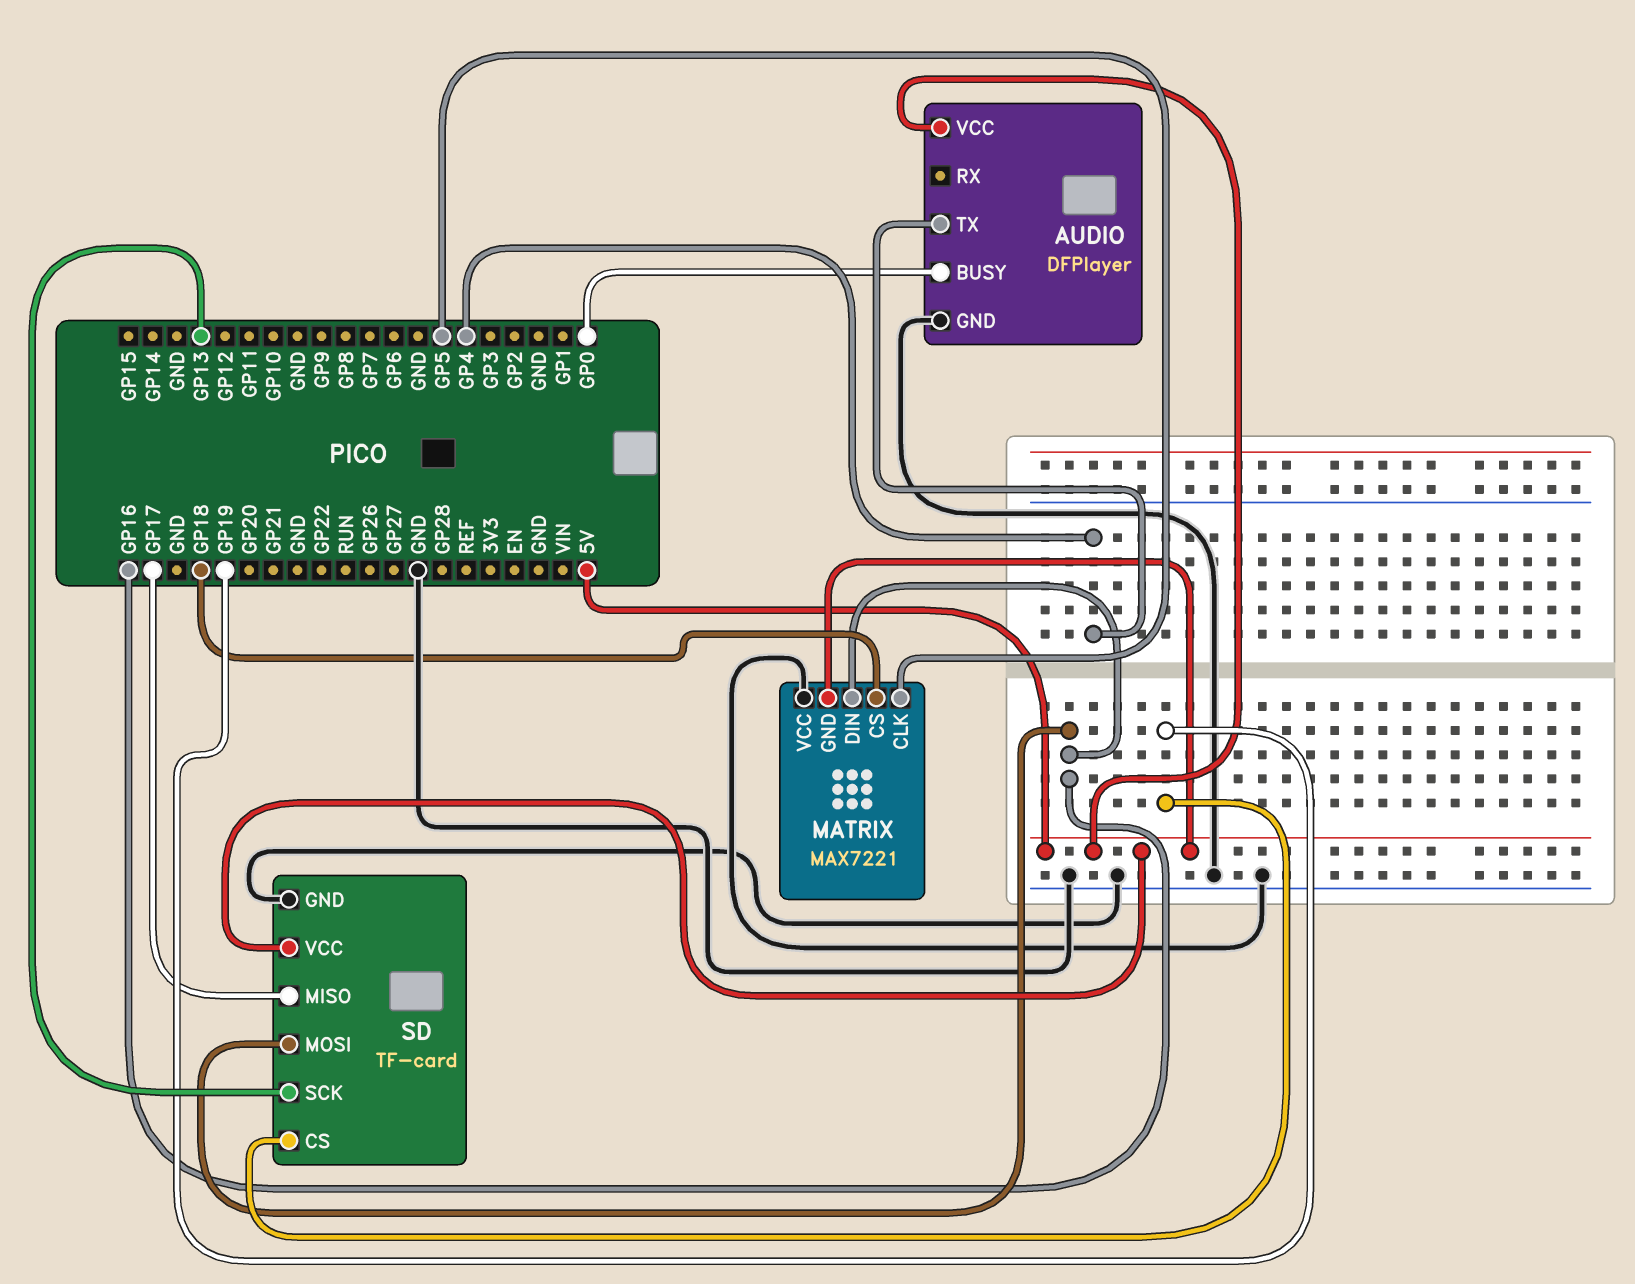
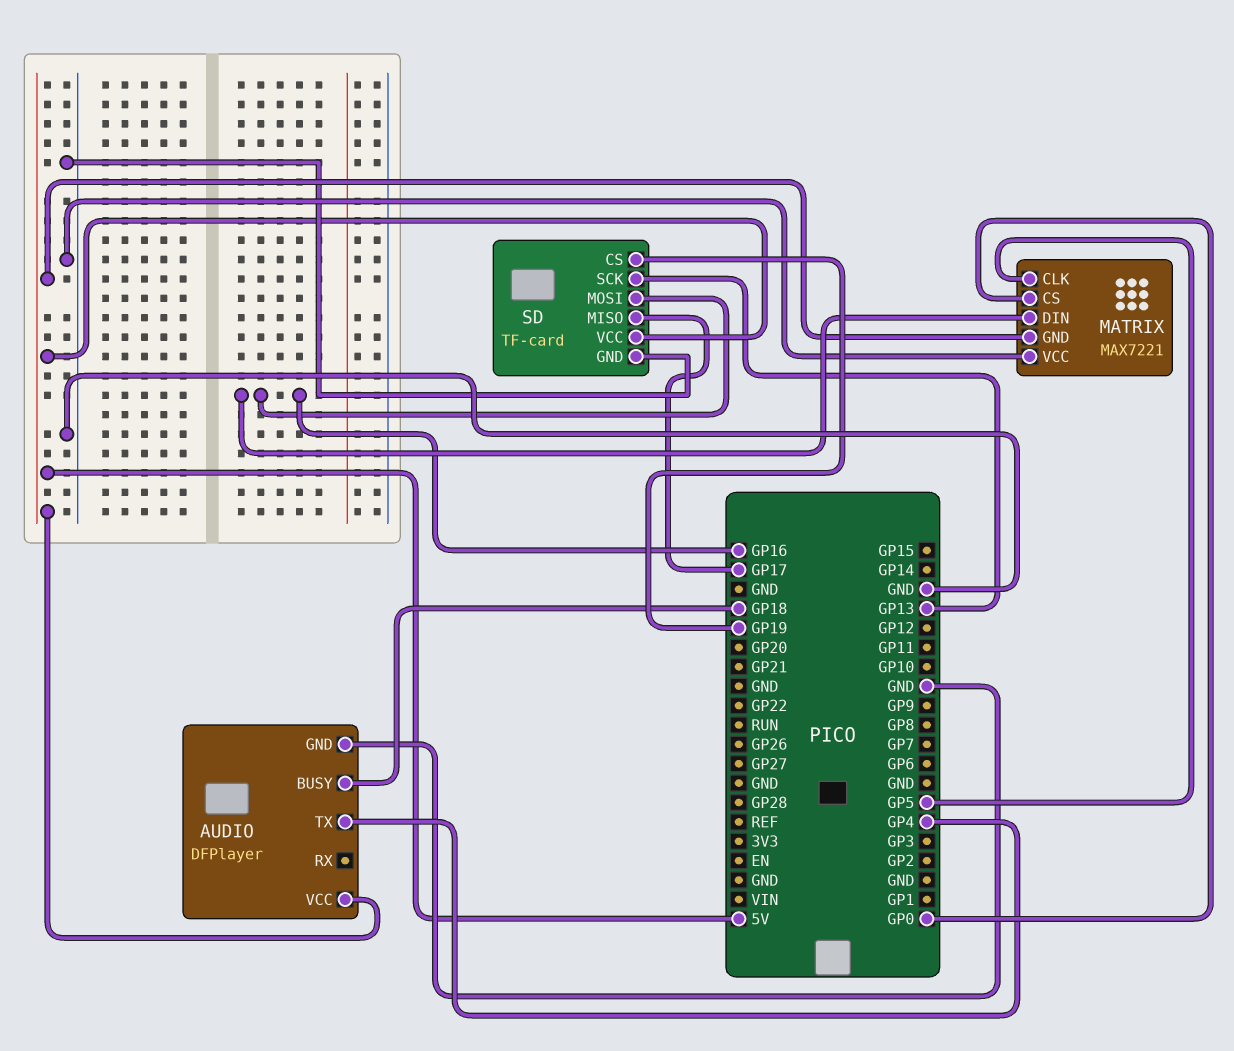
AUDIO pin BUSY: GP0 -> GP18
MATRIX pin CS: GP18 -> GP0

